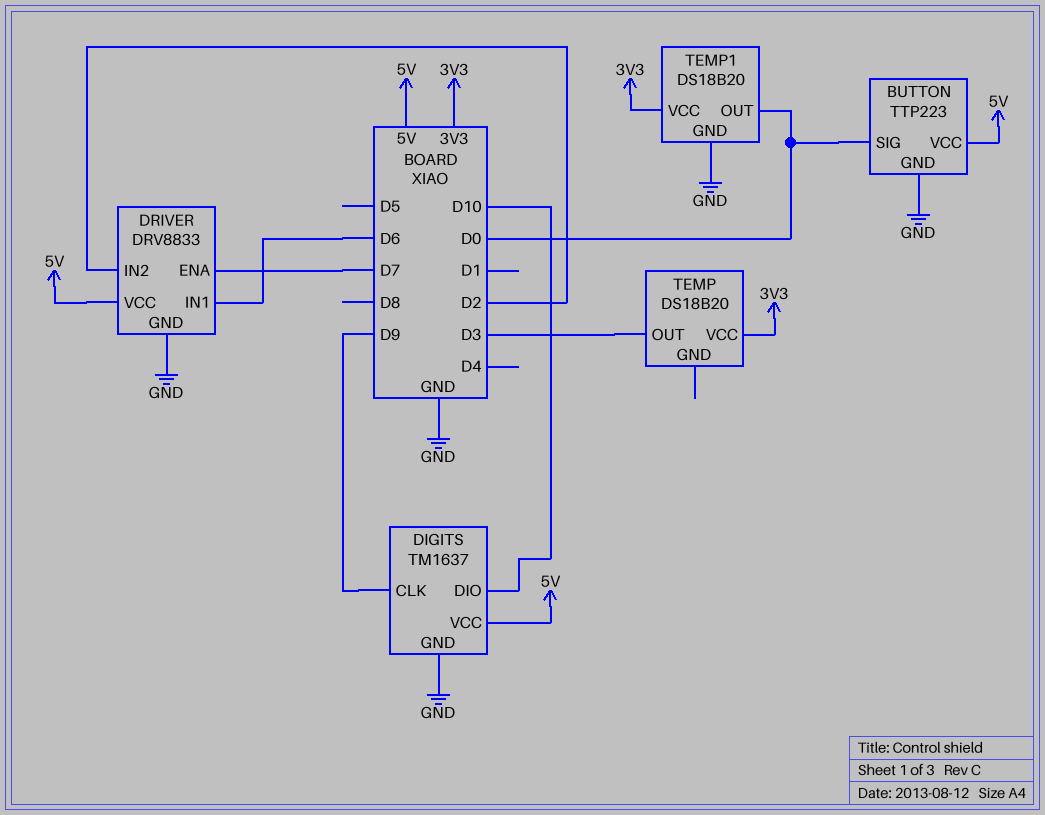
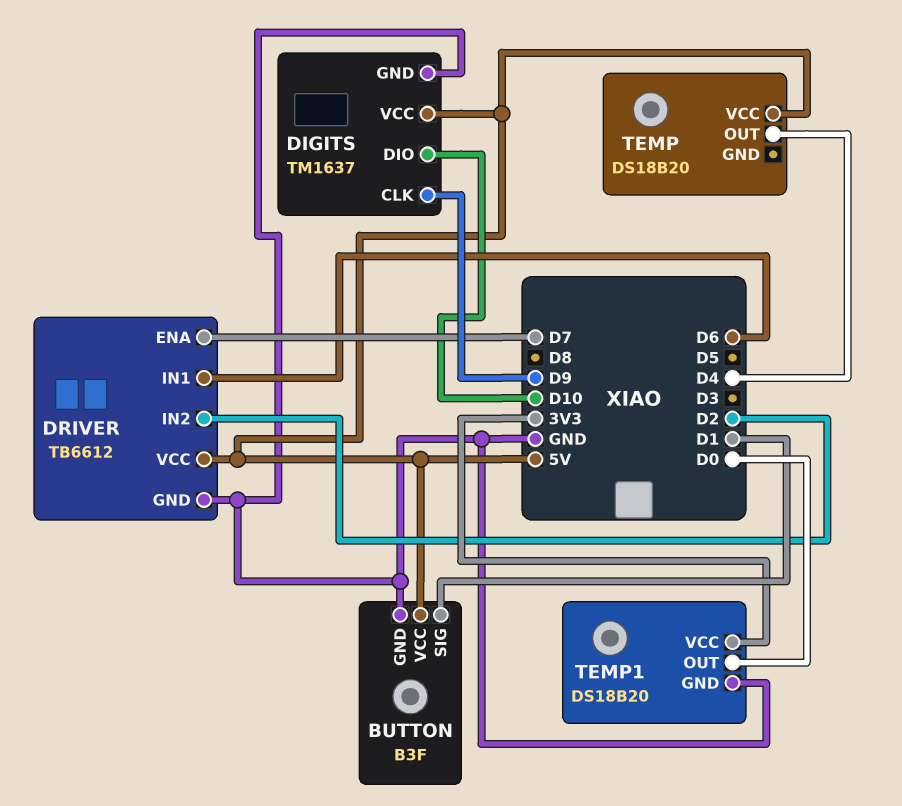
BUTTON: TTP223 -> B3F
BUTTON pin SIG: D0 -> D1
DRIVER: DRV8833 -> TB6612
TEMP pin OUT: D3 -> D4
TEMP pin VCC: 3V3 -> 5V

